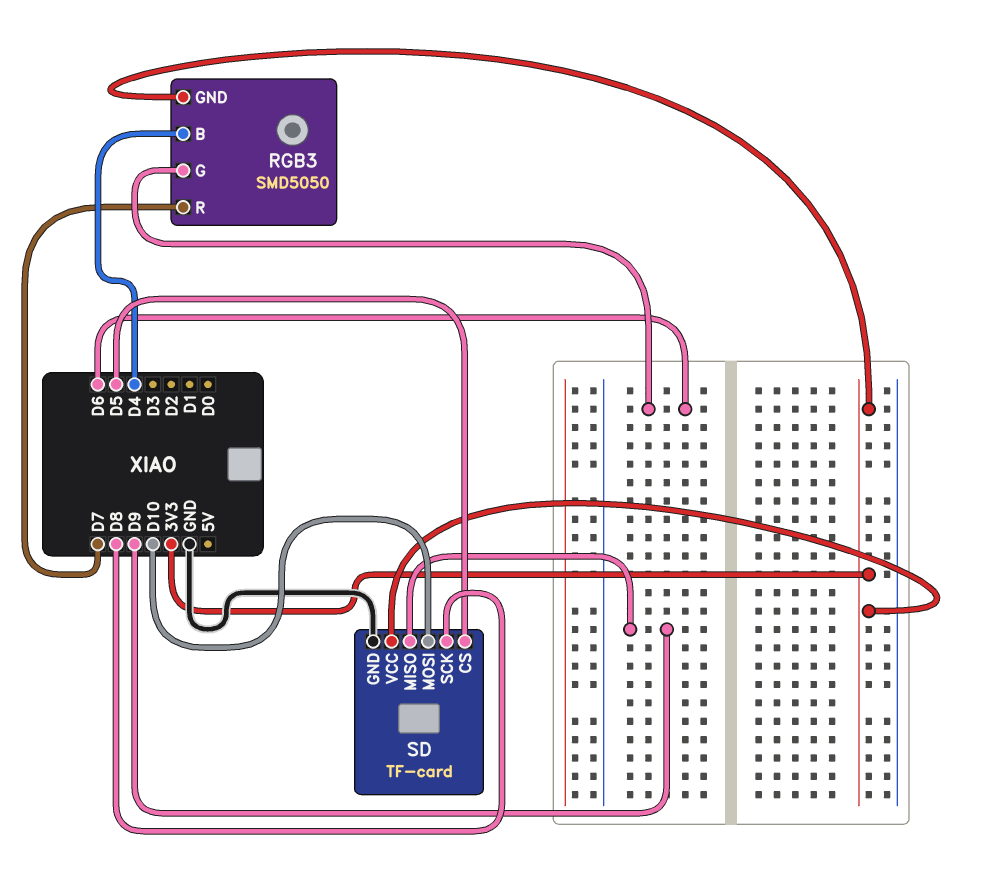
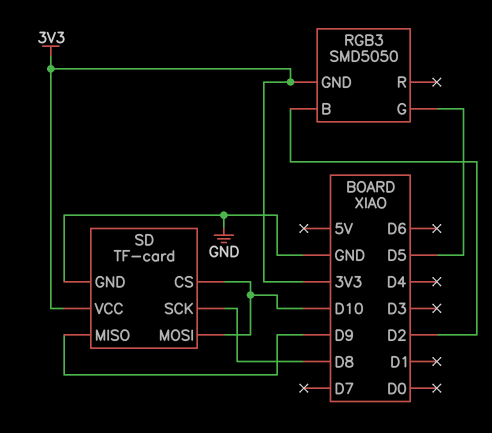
RGB3 pin B: D4 -> D2
RGB3 pin G: D6 -> D5
RGB3 pin R: D7 -> none
SD pin CS: D5 -> D10

